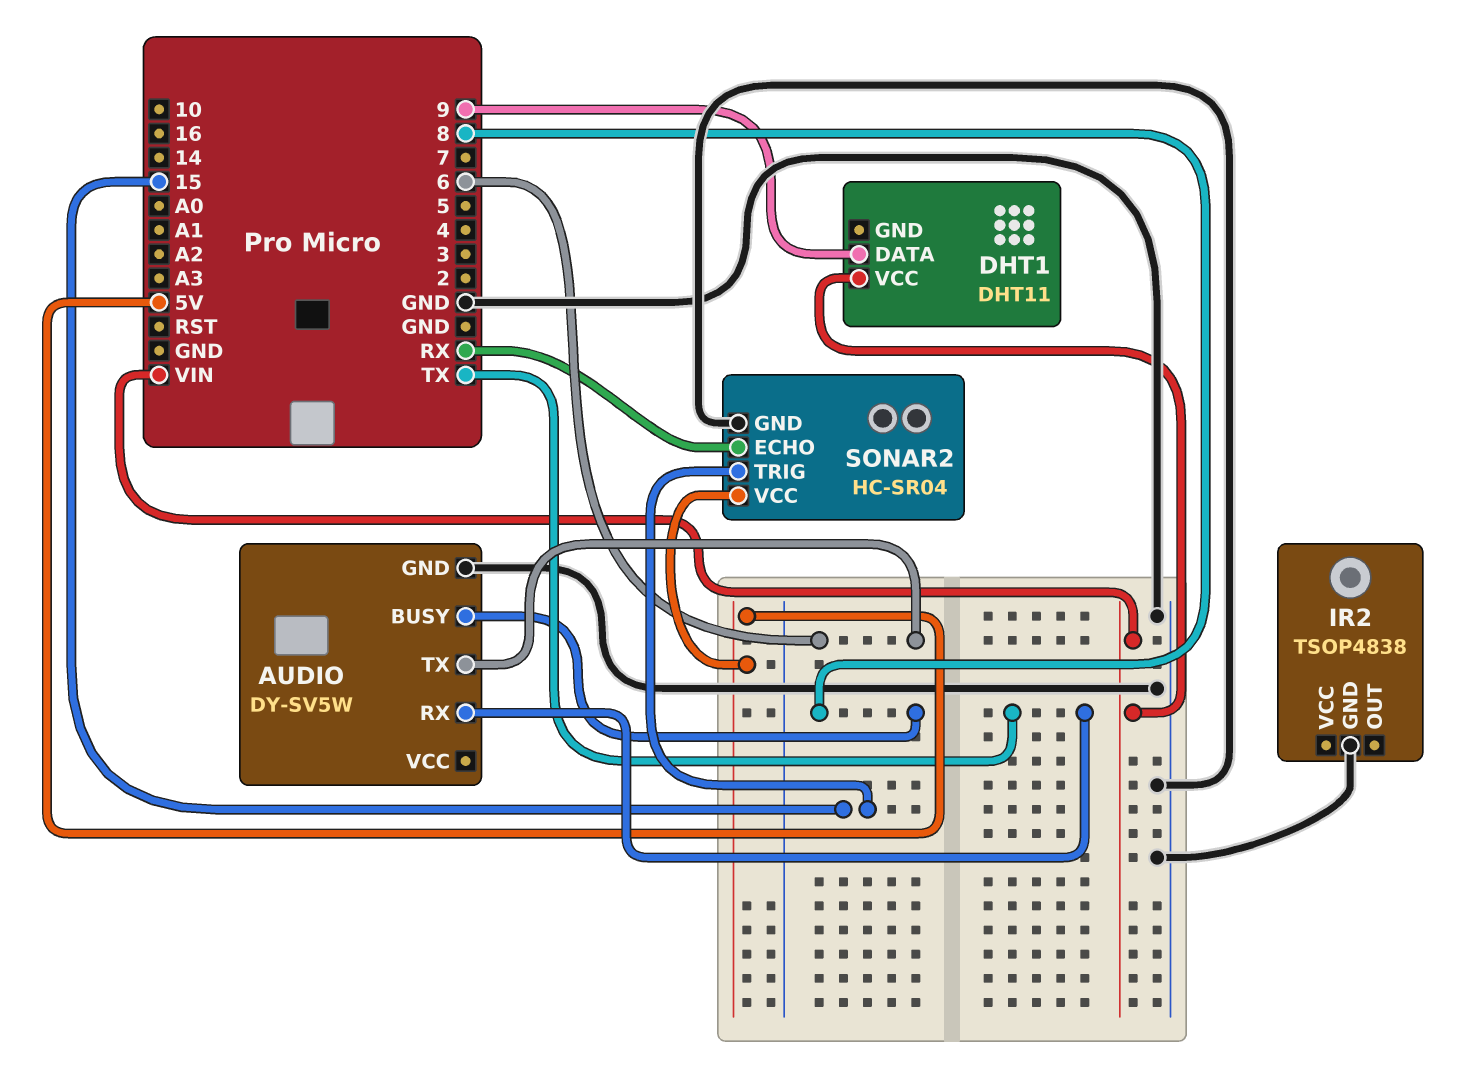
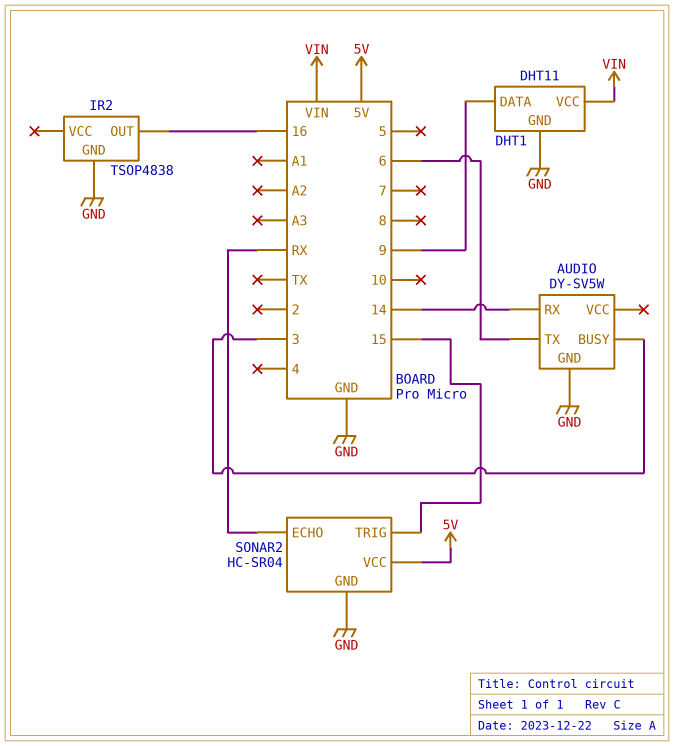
AUDIO pin BUSY: 8 -> 3
AUDIO pin RX: TX -> 14
DHT1 pin GND: none -> GND
IR2 pin OUT: none -> 16

